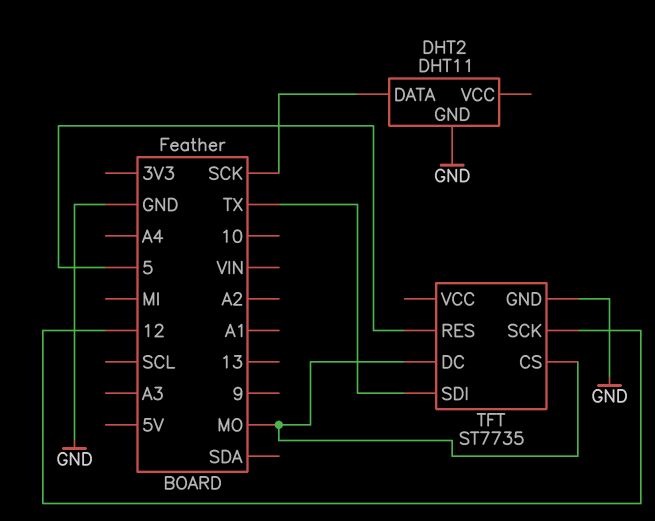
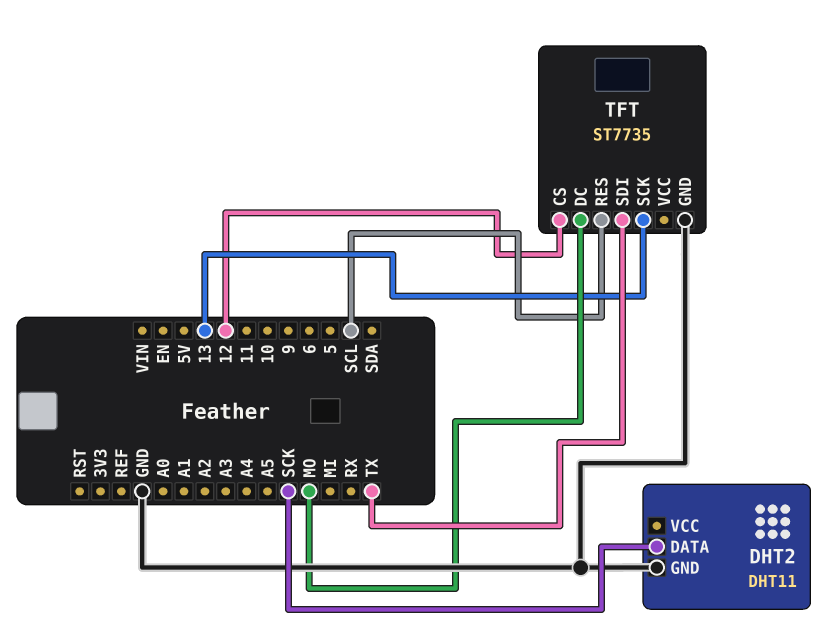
TFT pin CS: MO -> 12
TFT pin RES: 5 -> SCL
TFT pin SCK: 12 -> 13

